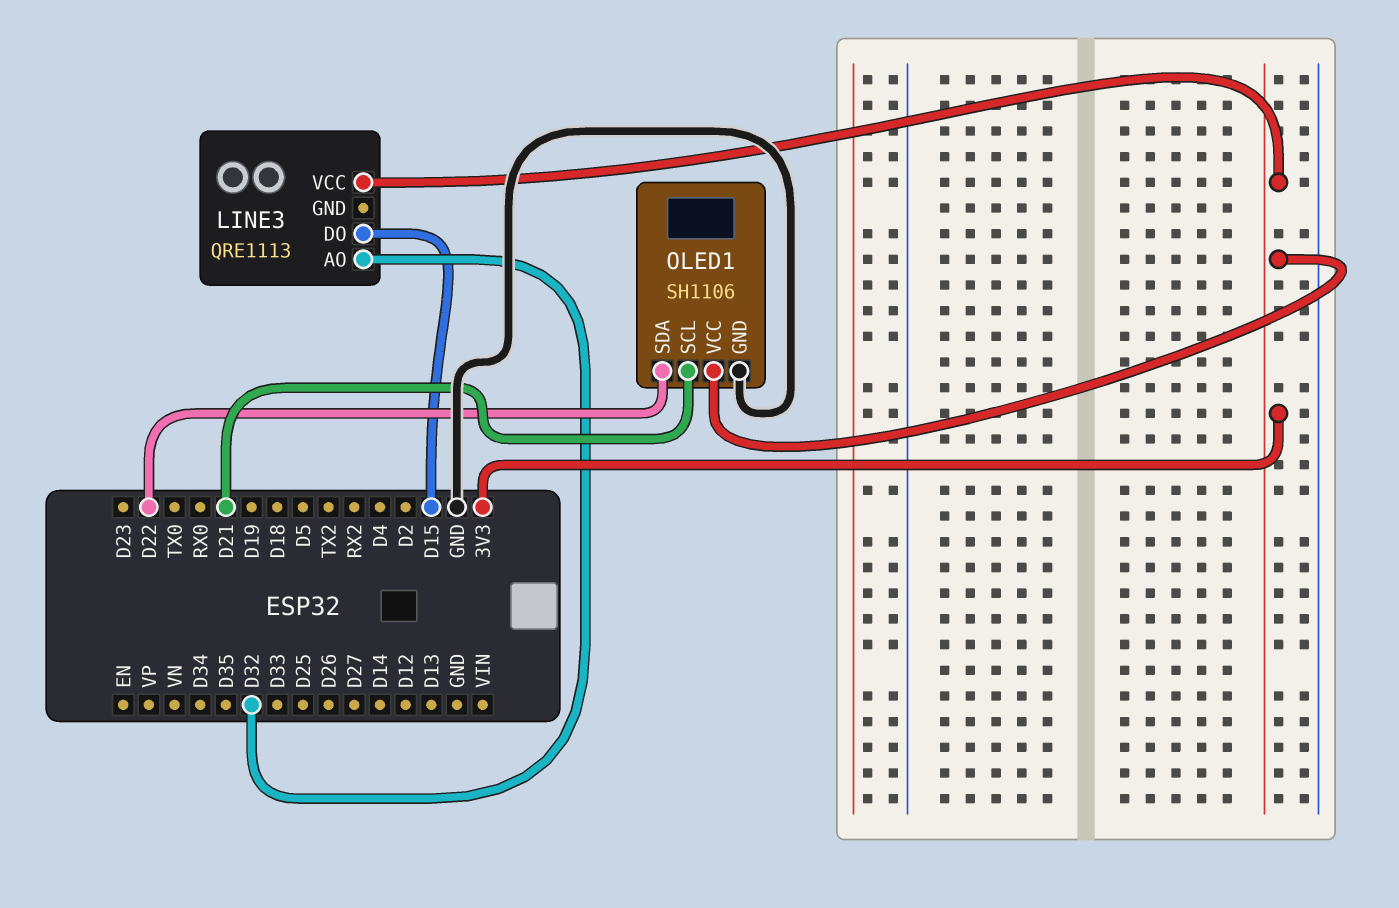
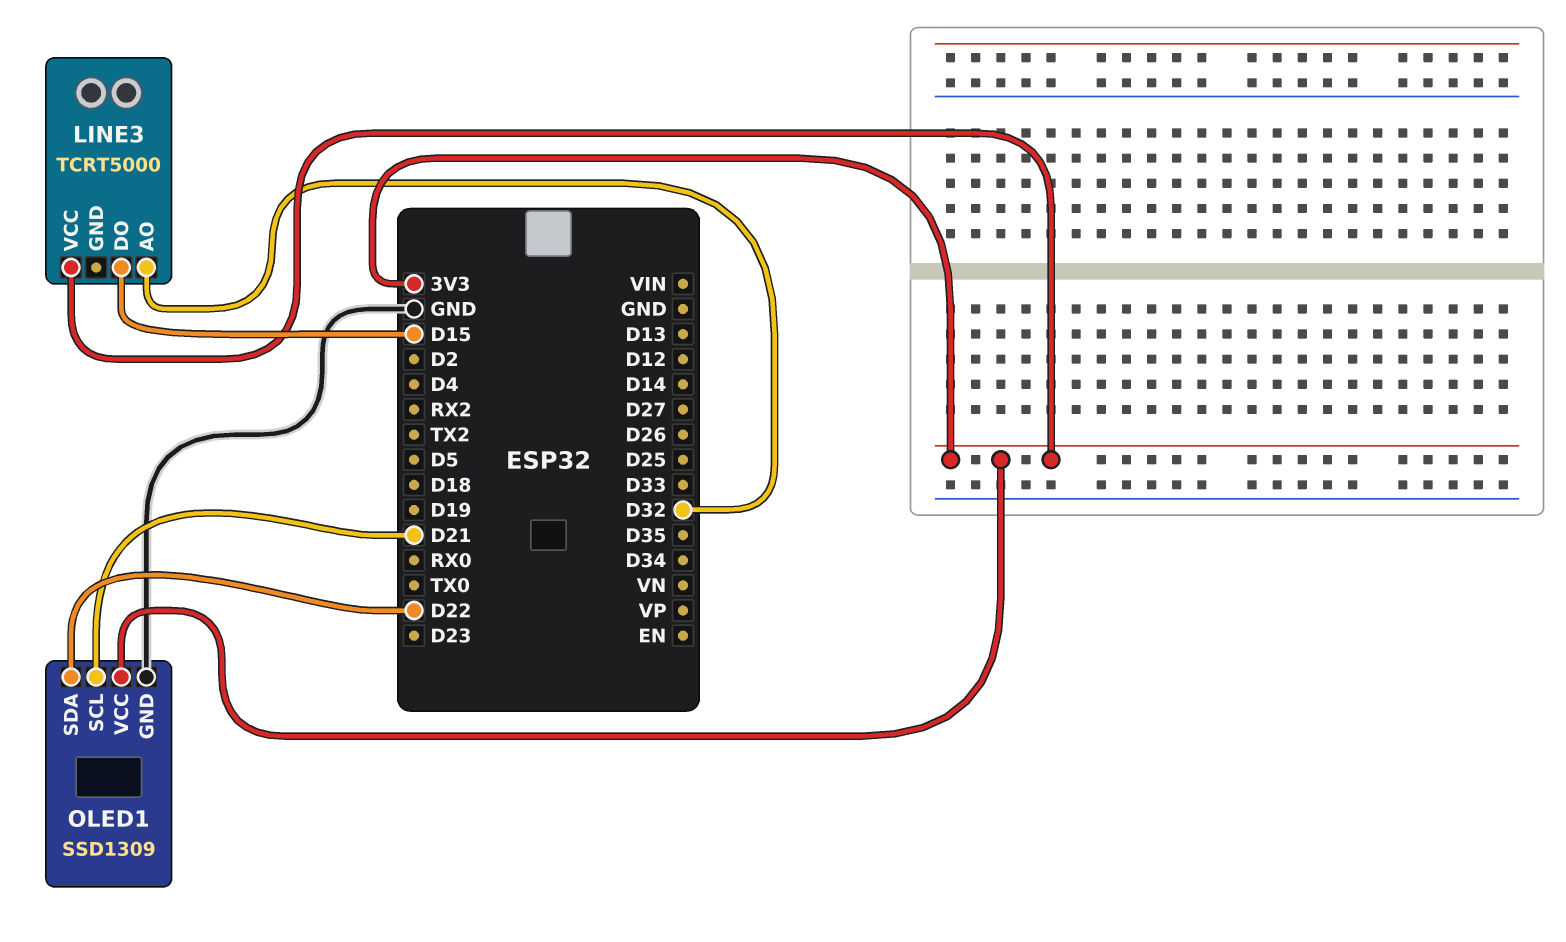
LINE3: QRE1113 -> TCRT5000
OLED1: SH1106 -> SSD1309

